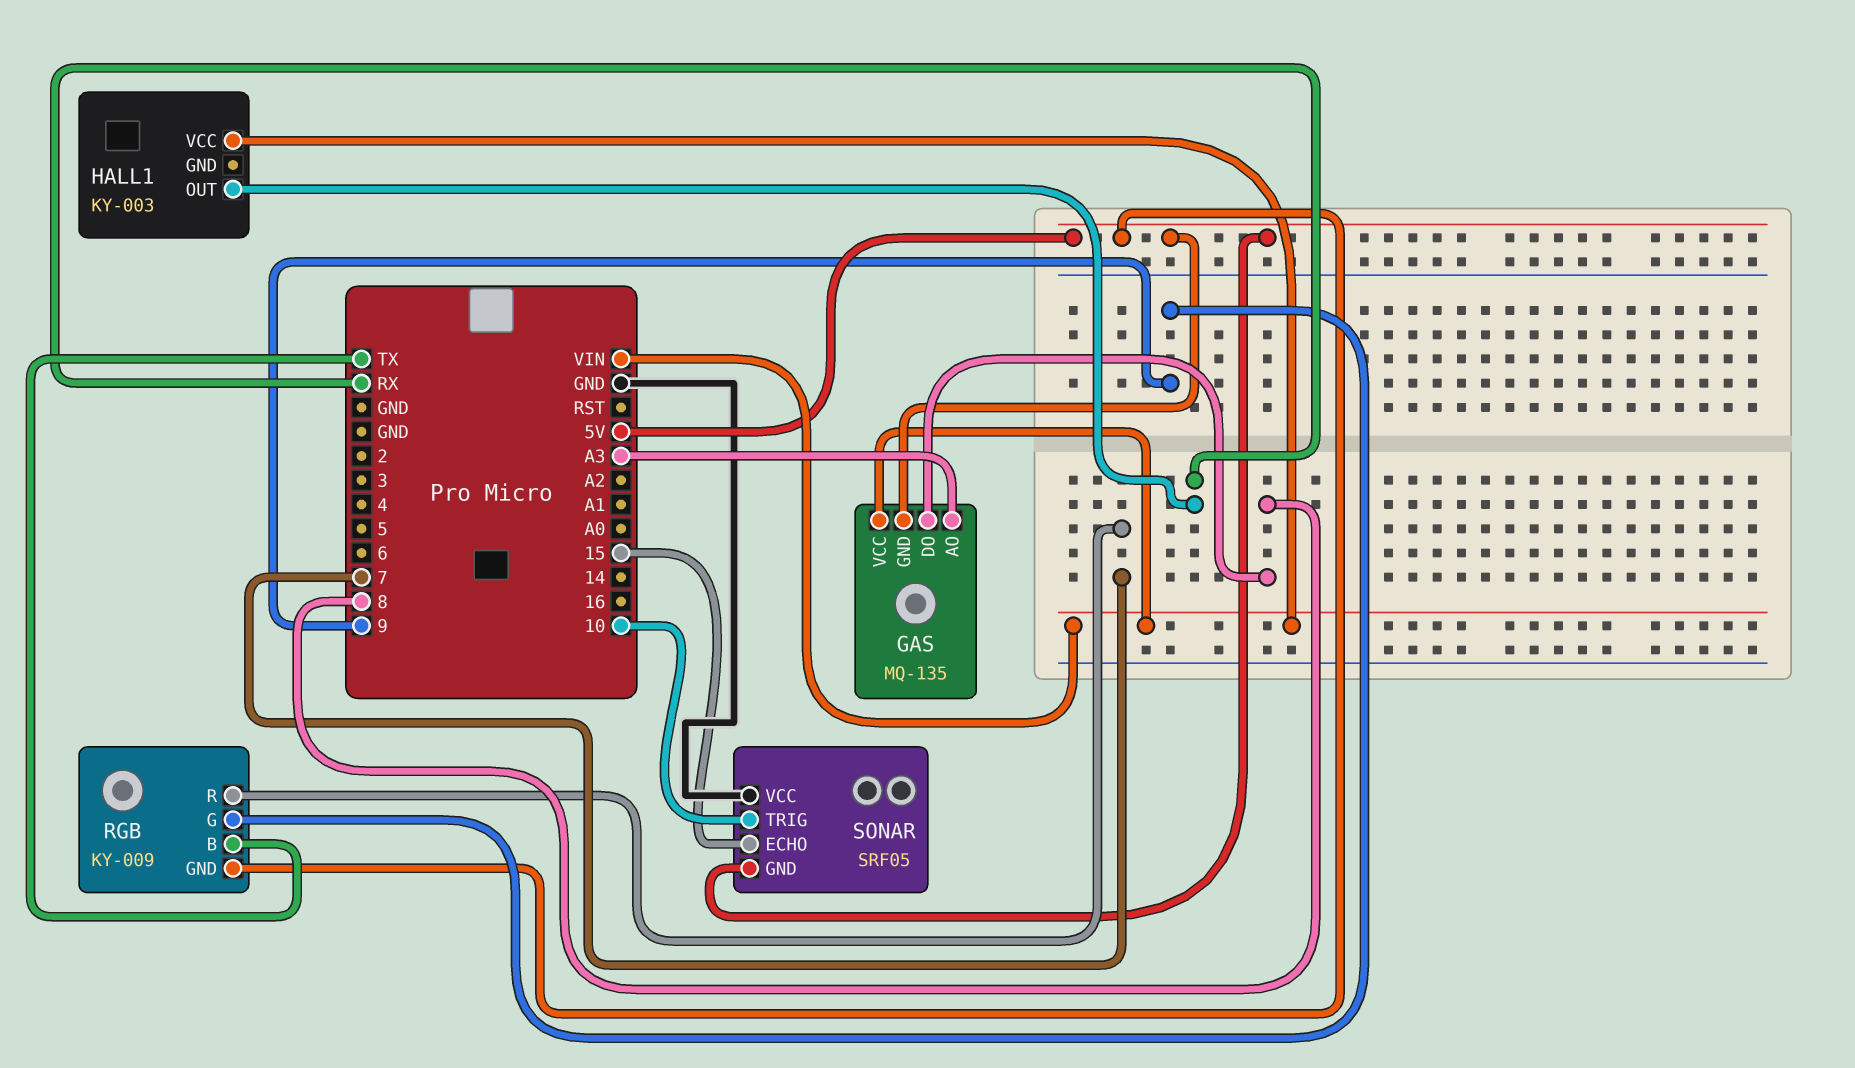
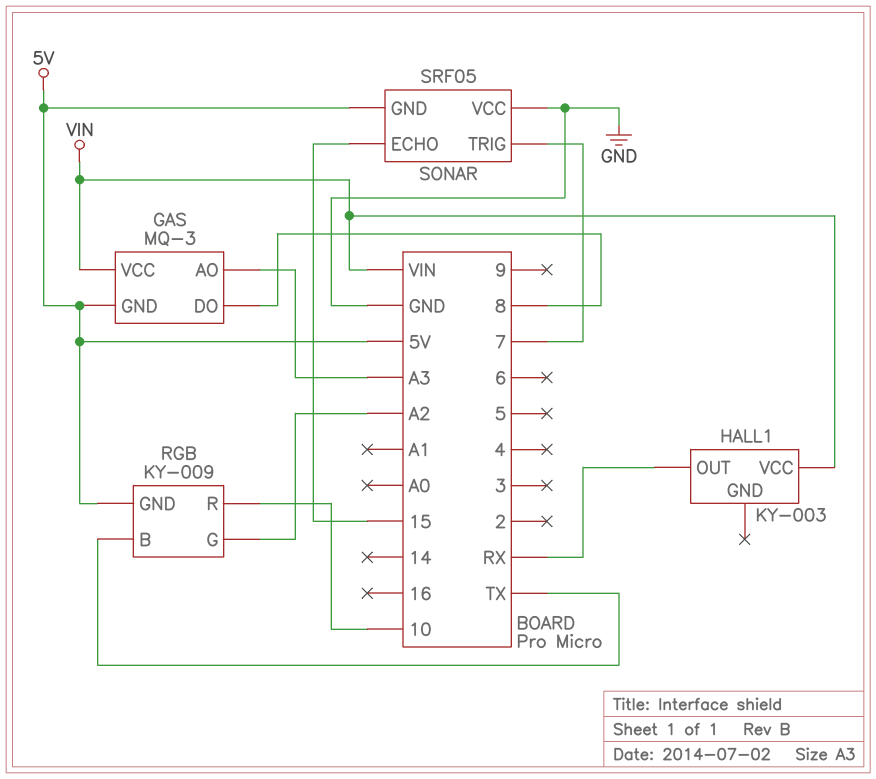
GAS: MQ-135 -> MQ-3
RGB pin G: 9 -> A2
RGB pin R: 7 -> 10
SONAR pin TRIG: 10 -> 7

